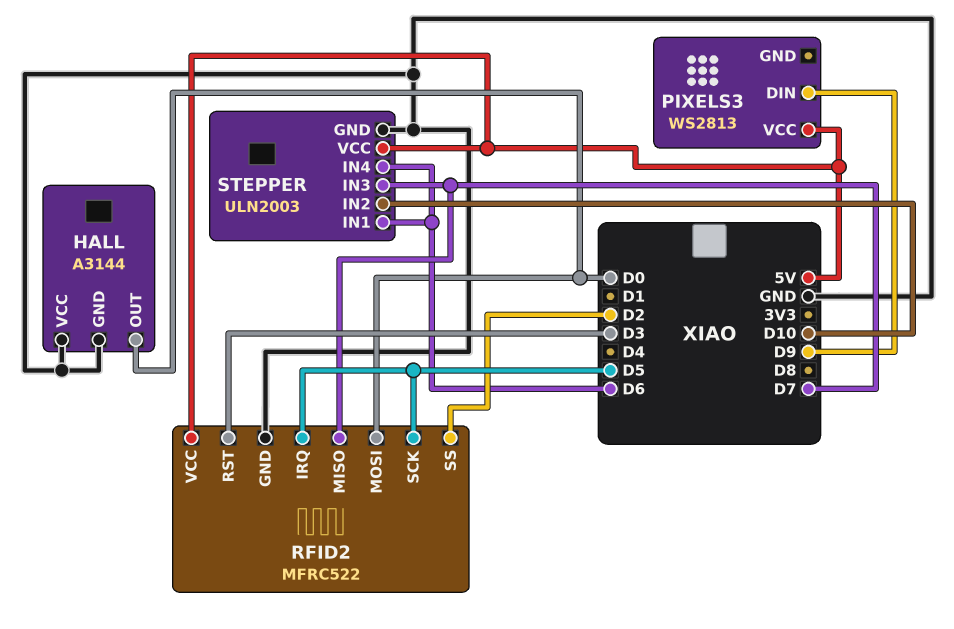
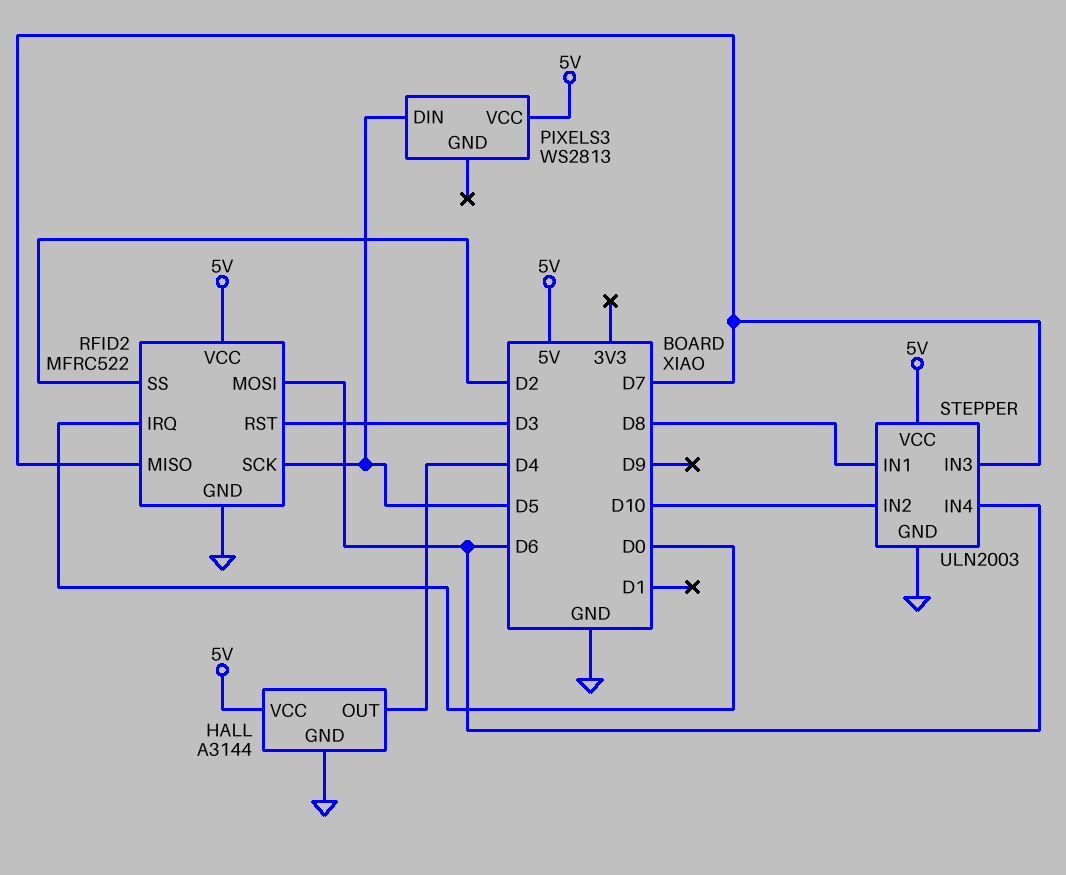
HALL pin OUT: D0 -> D4
HALL pin VCC: GND -> 5V
PIXELS3 pin DIN: D9 -> D5
RFID2 pin IRQ: D5 -> D0
RFID2 pin MOSI: D0 -> D6
STEPPER pin IN1: D6 -> D8

